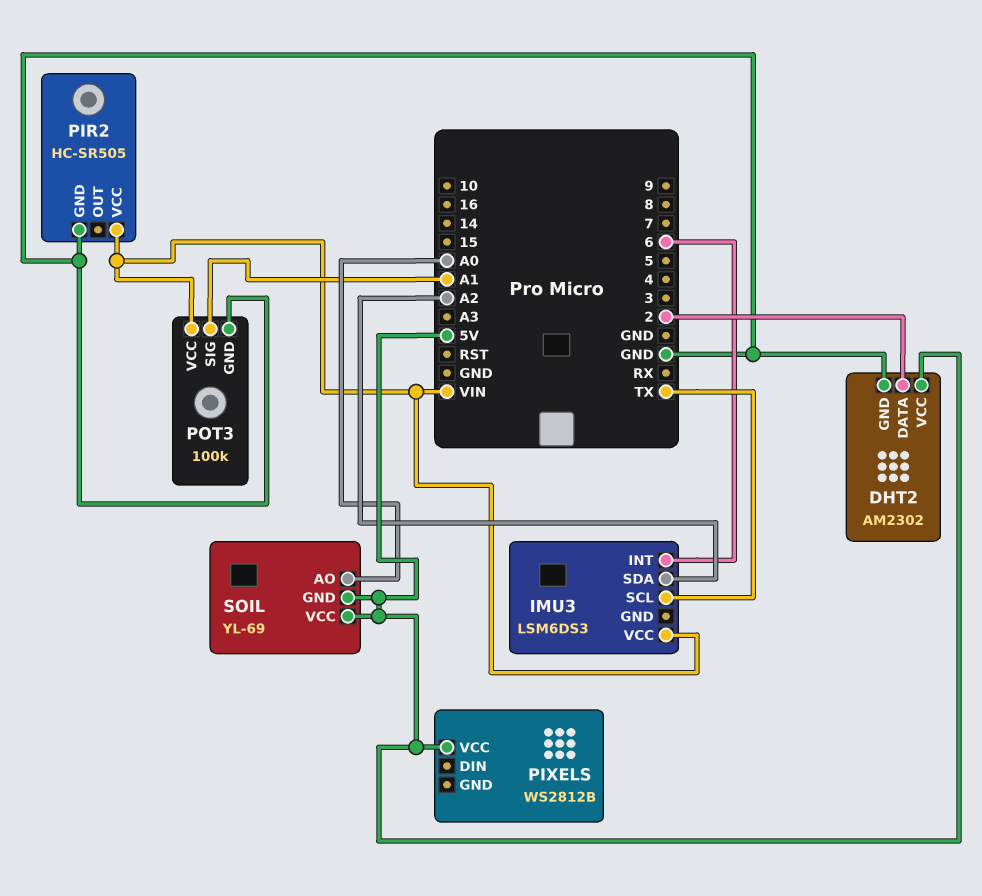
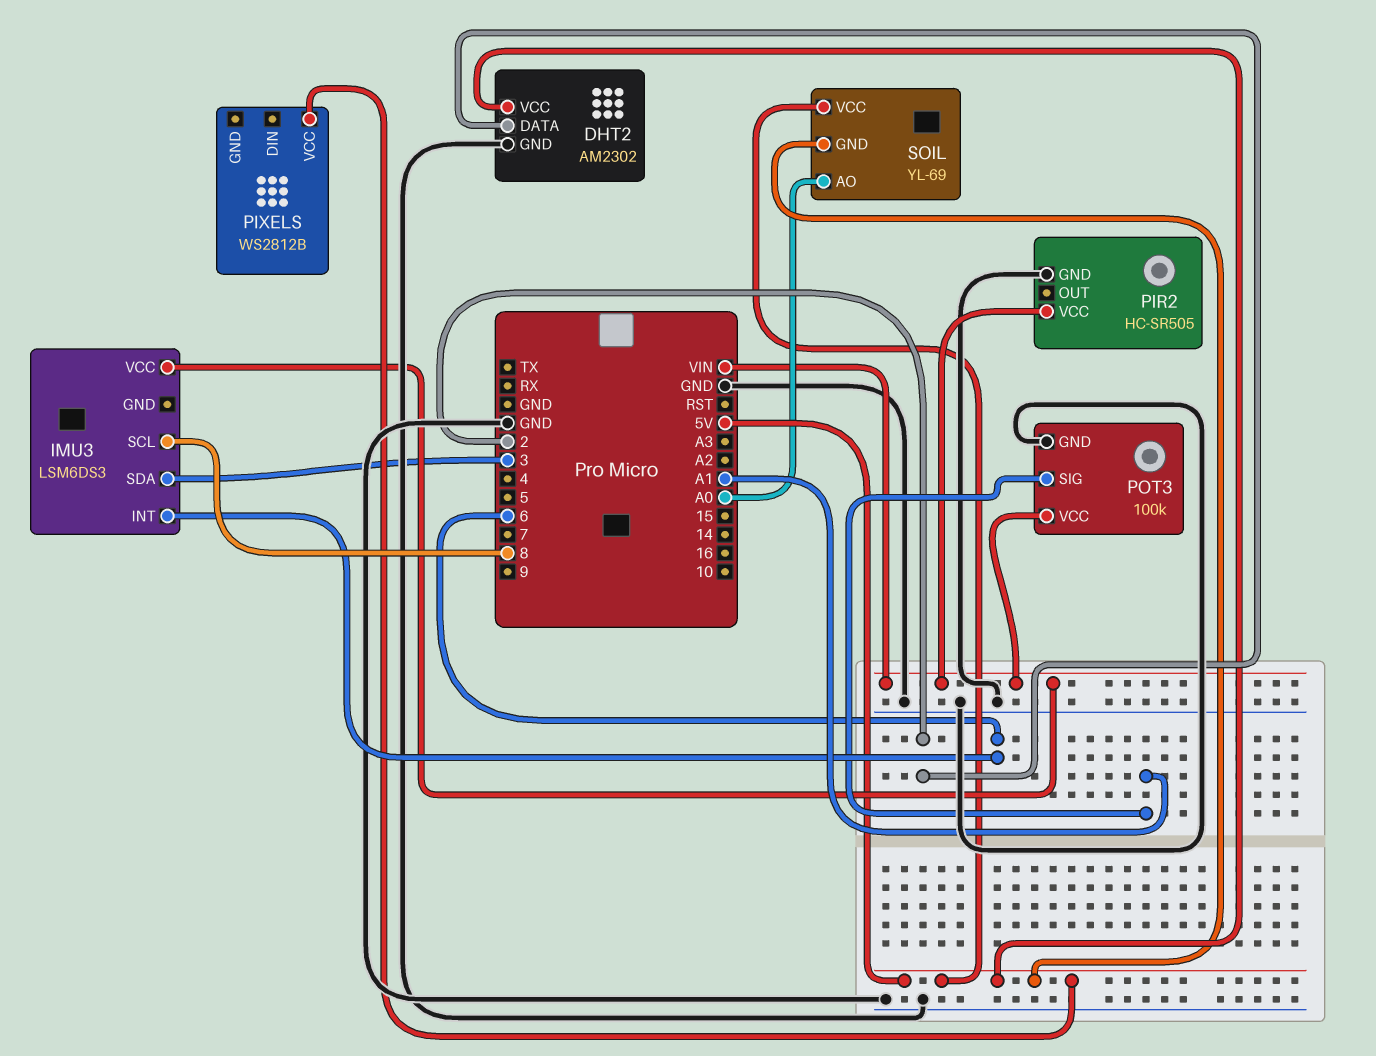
IMU3 pin SCL: TX -> 8
IMU3 pin SDA: A2 -> 3

